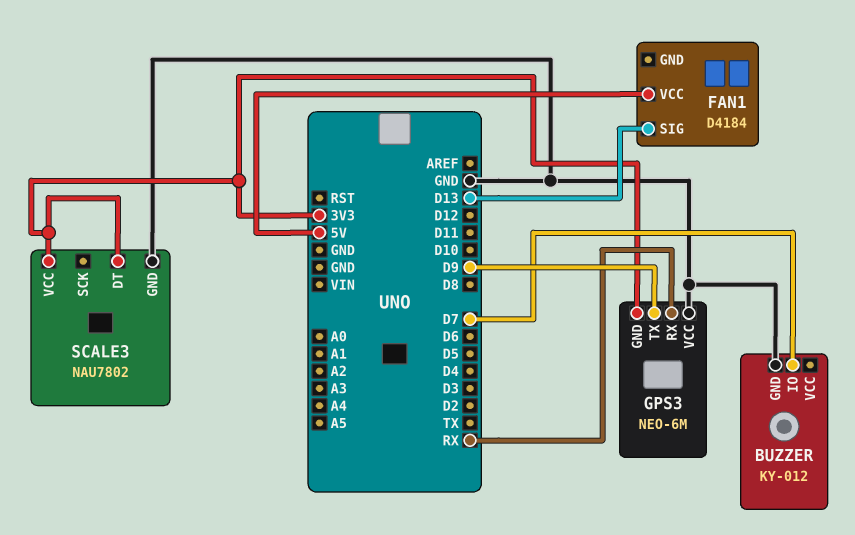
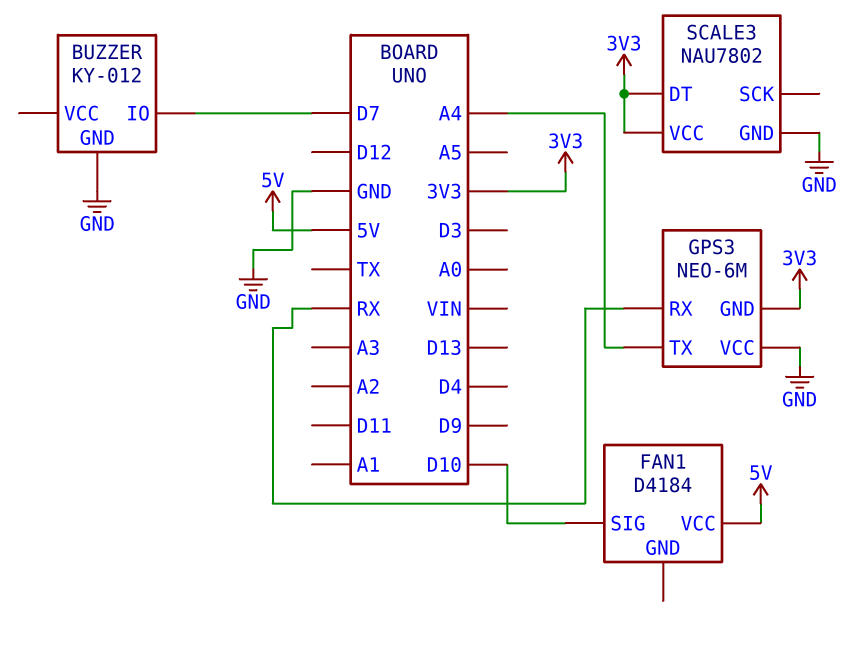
FAN1 pin SIG: D13 -> D10
GPS3 pin TX: D9 -> A4

